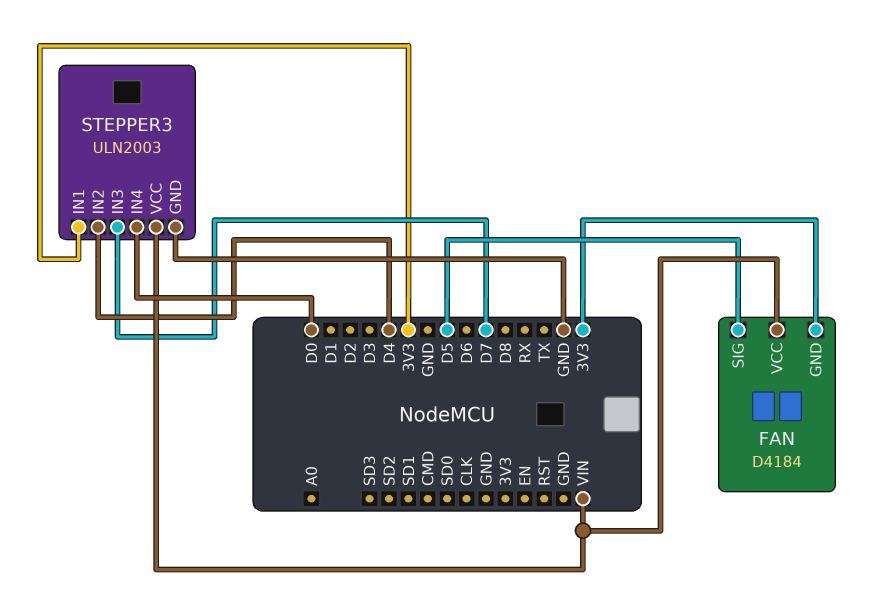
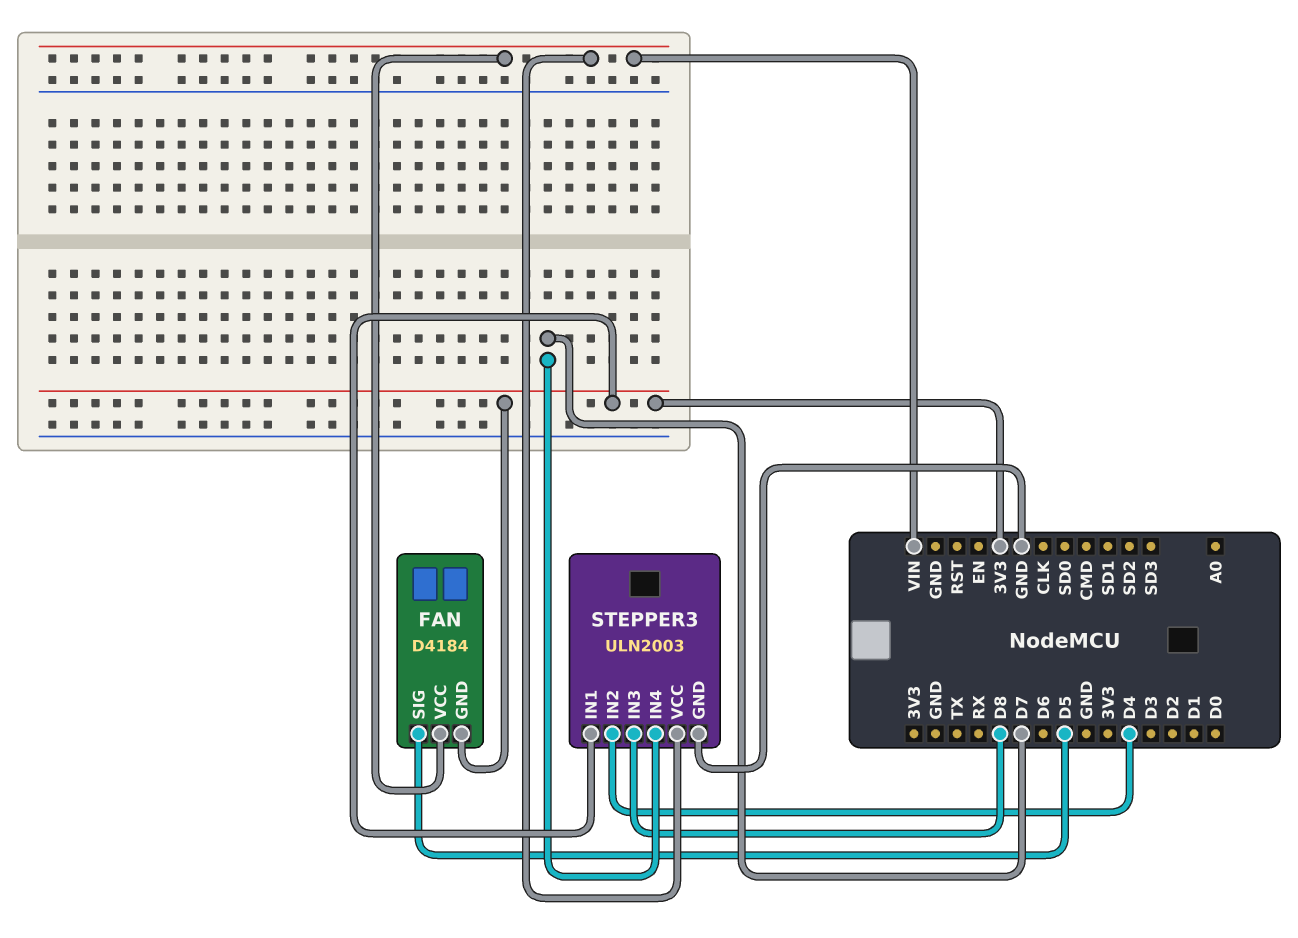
STEPPER3 pin IN3: D7 -> D8
STEPPER3 pin IN4: D0 -> D7

